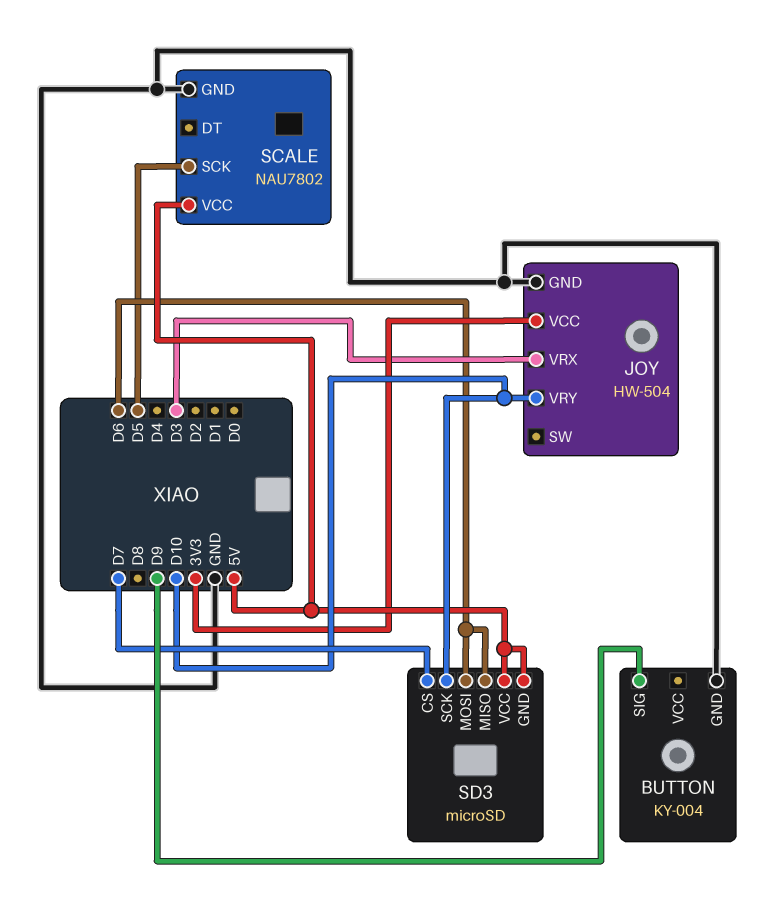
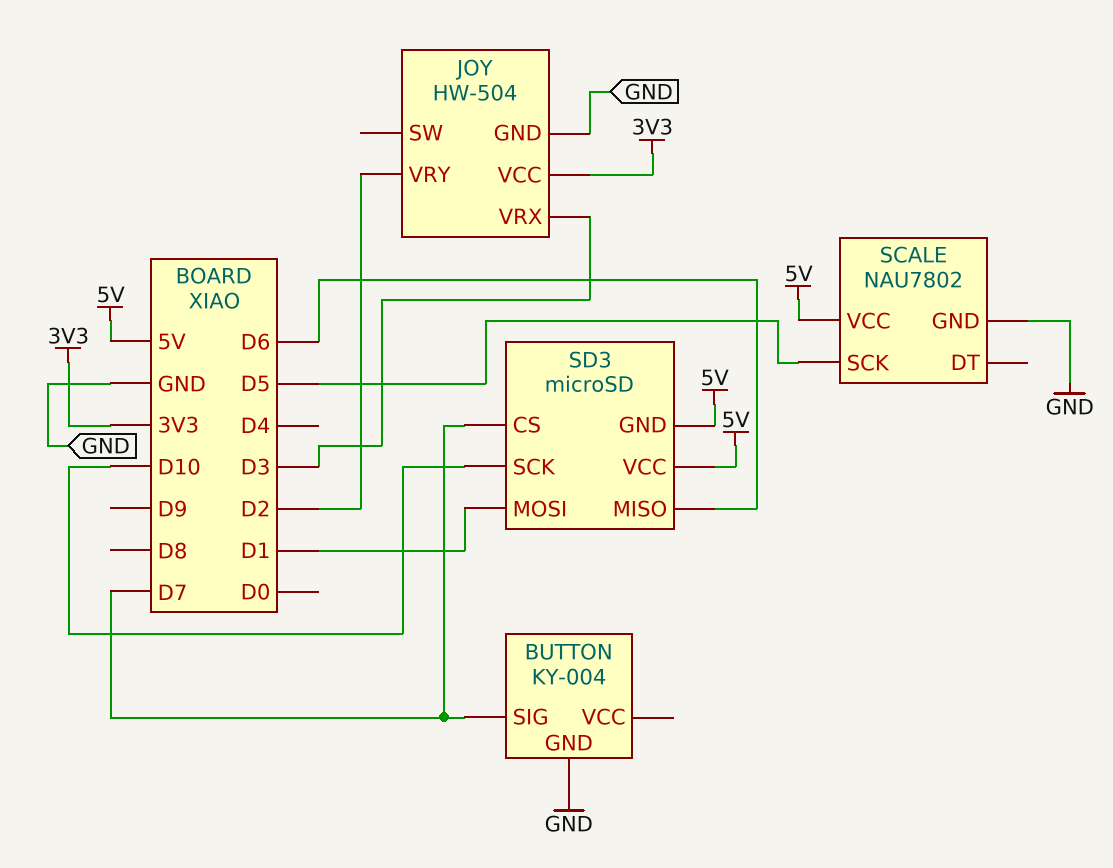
BUTTON pin SIG: D9 -> D7
JOY pin VRY: D10 -> D2
SD3 pin MOSI: D6 -> D1

